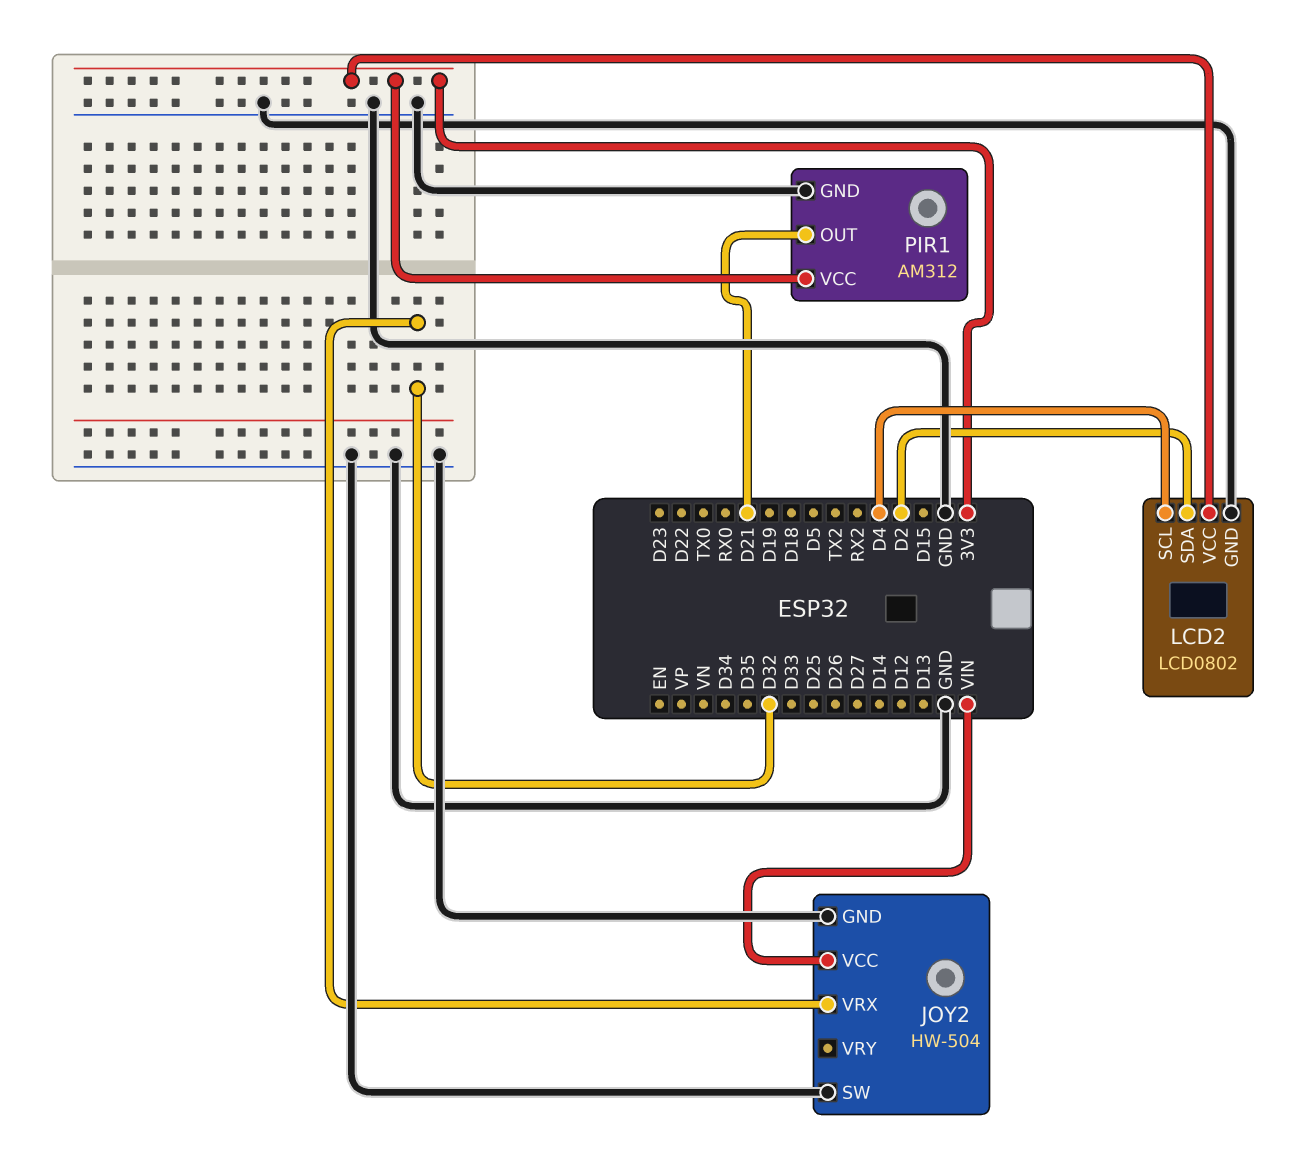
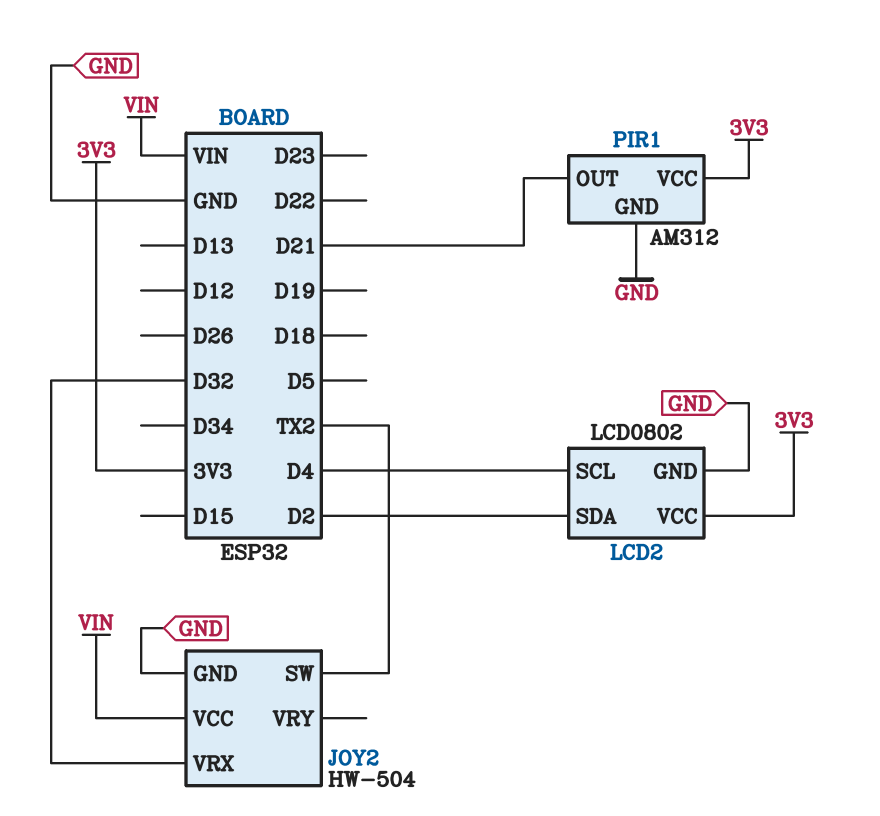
JOY2 pin SW: GND -> TX2

